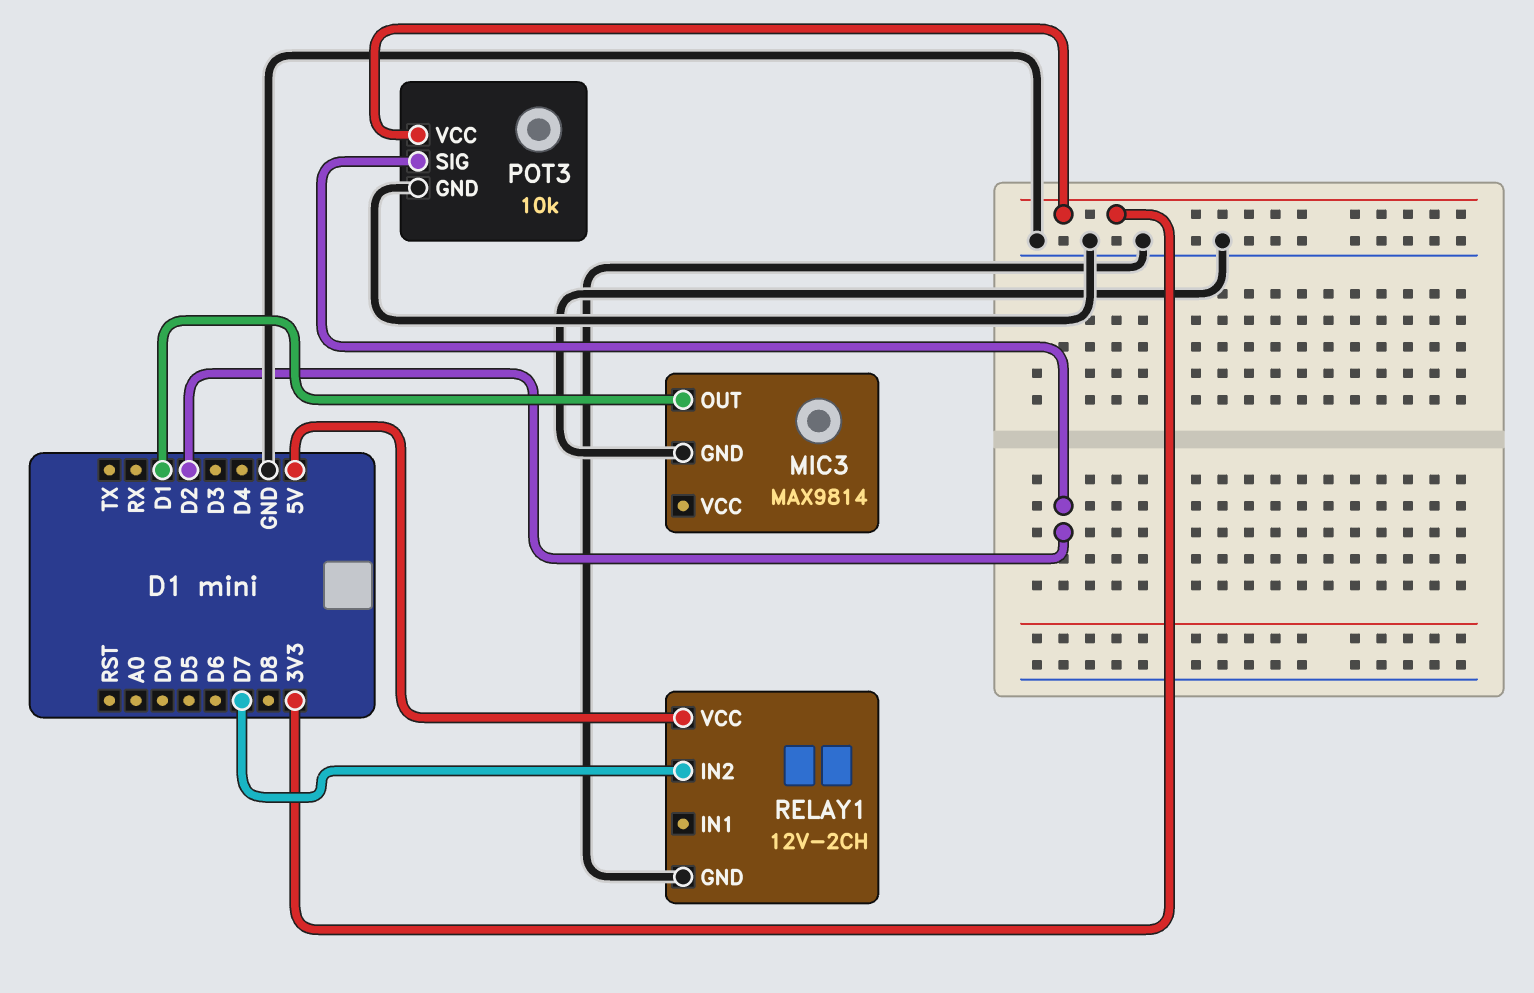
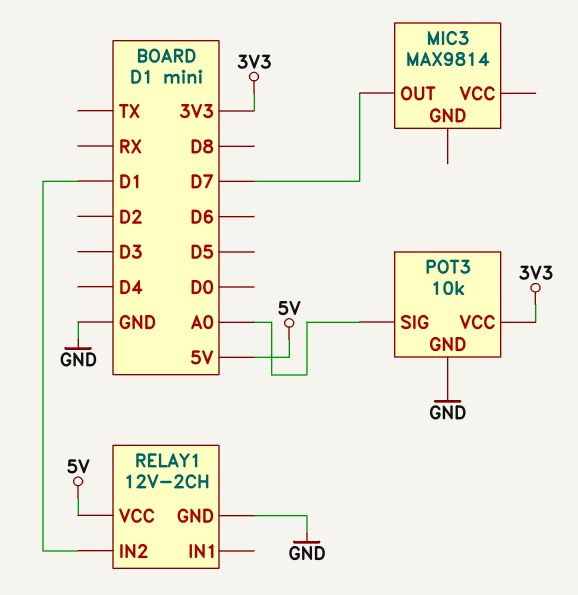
MIC3 pin GND: GND -> none
MIC3 pin OUT: D1 -> D7
POT3 pin SIG: D2 -> A0
RELAY1 pin IN2: D7 -> D1

